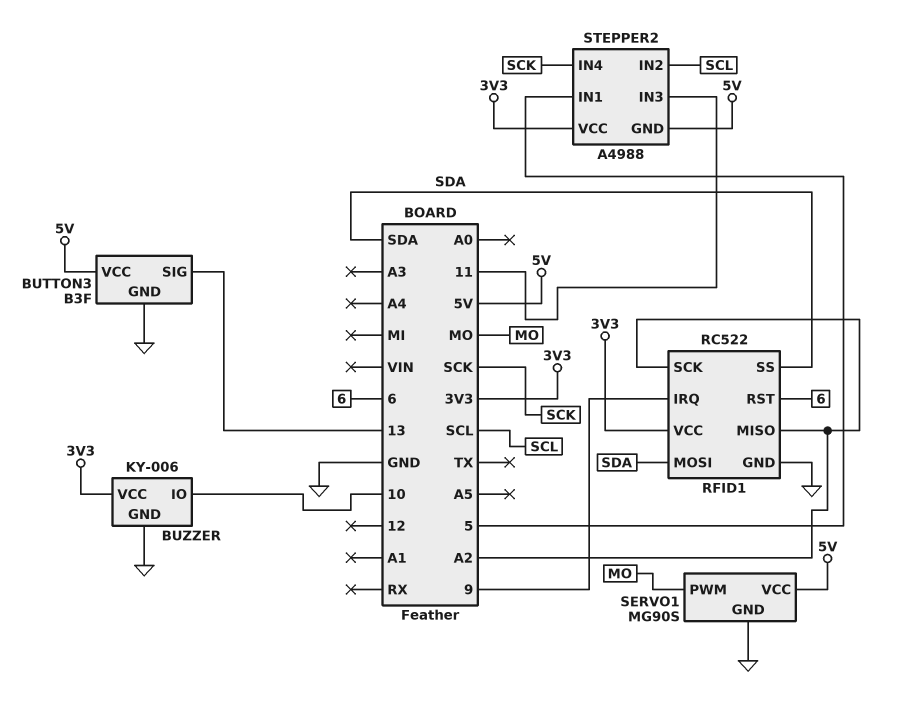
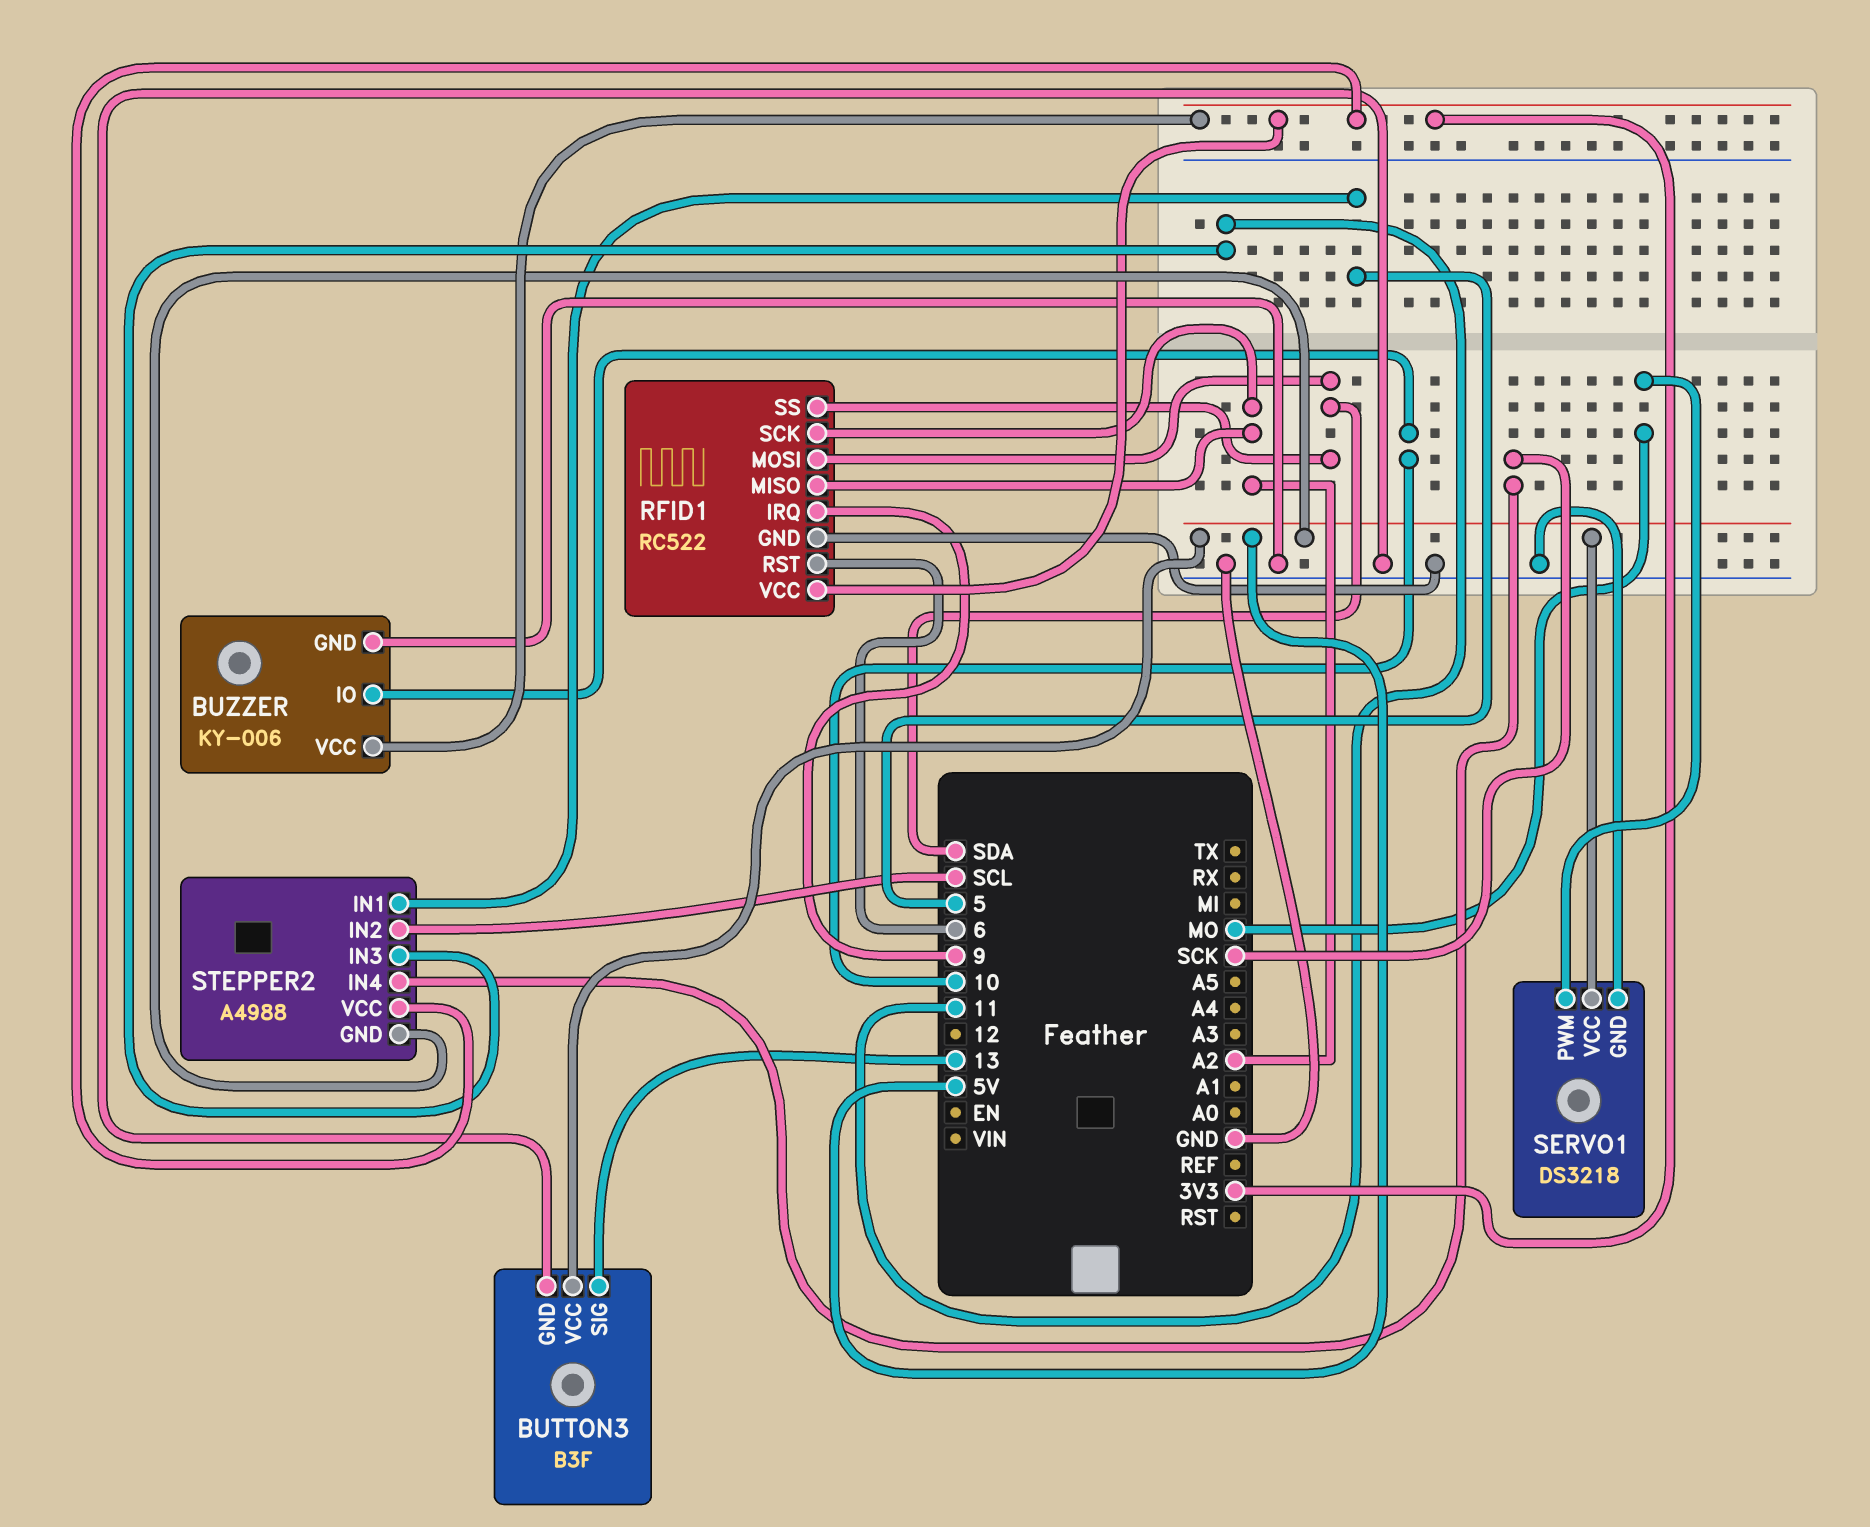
SERVO1: MG90S -> DS3218

